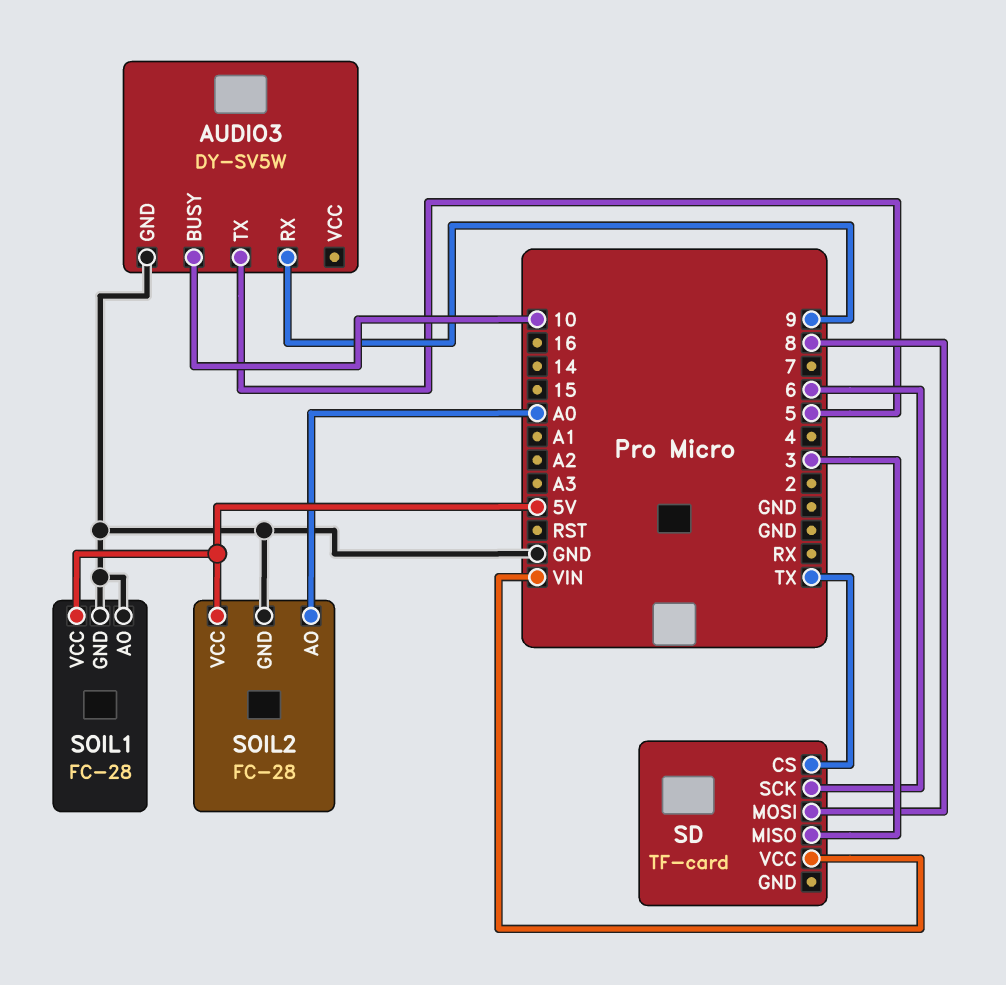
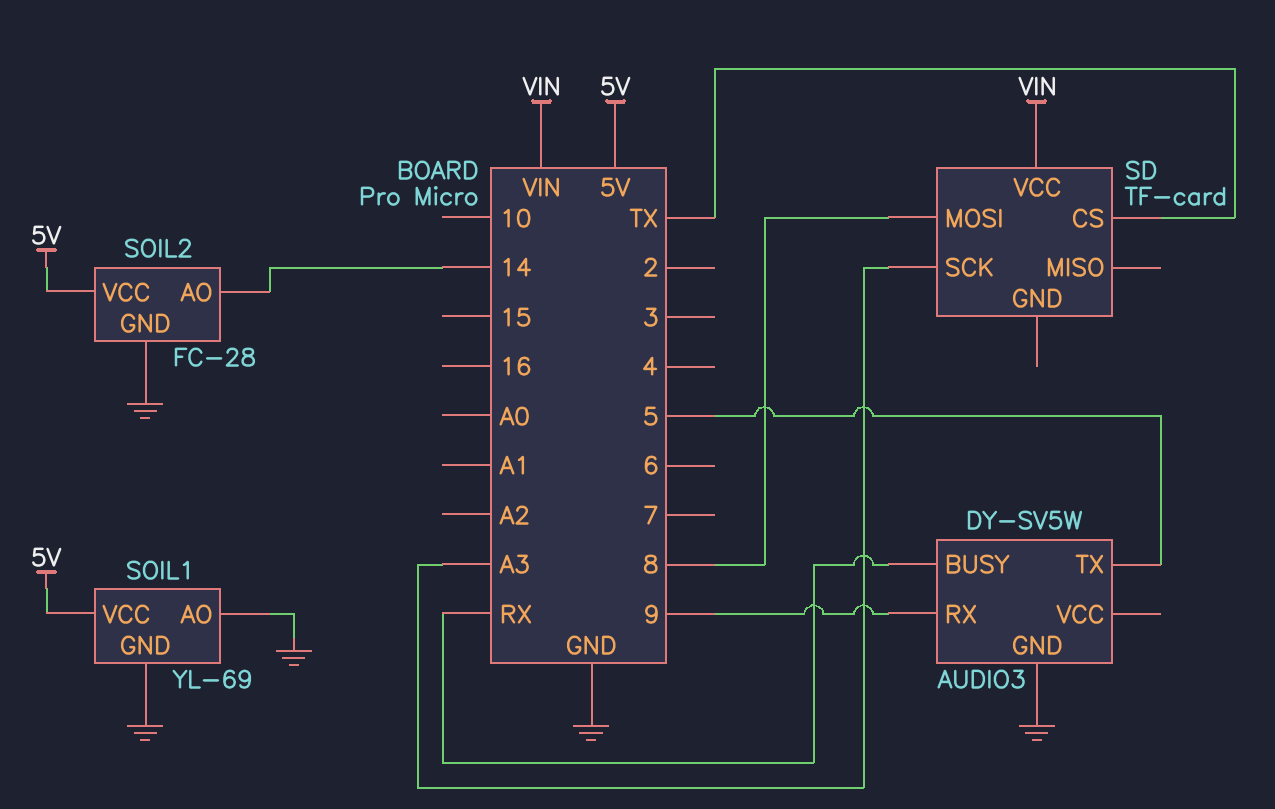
AUDIO3 pin BUSY: 10 -> RX
SD pin MISO: 3 -> none
SD pin SCK: 6 -> A3
SOIL1: FC-28 -> YL-69
SOIL2 pin AO: A0 -> 14

